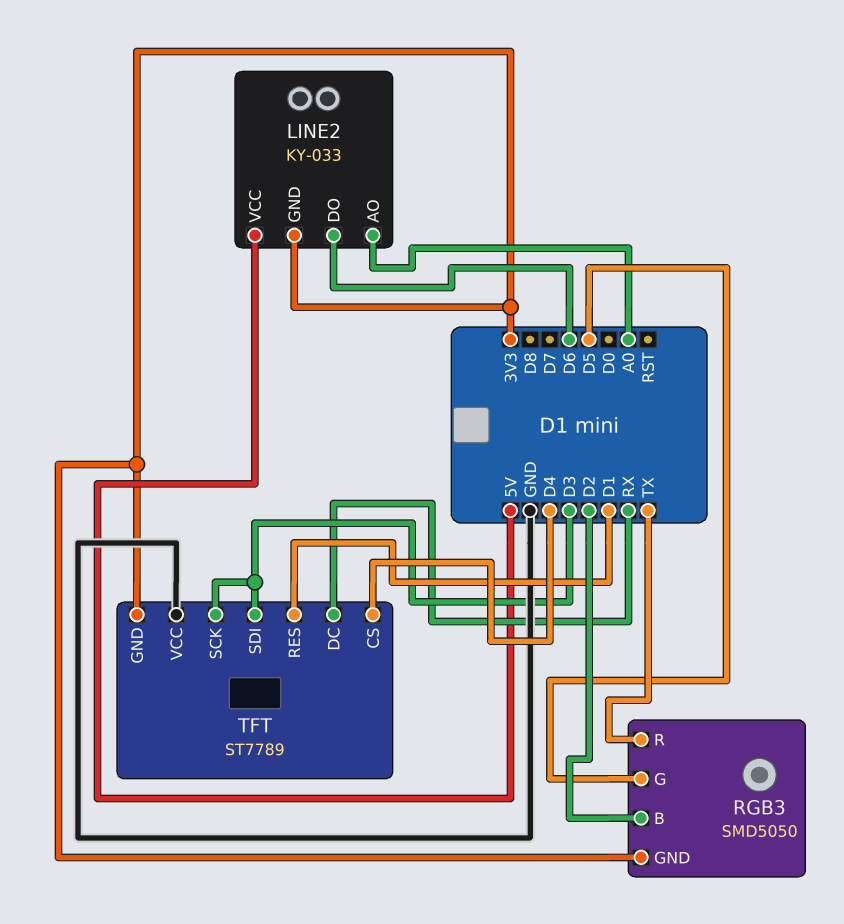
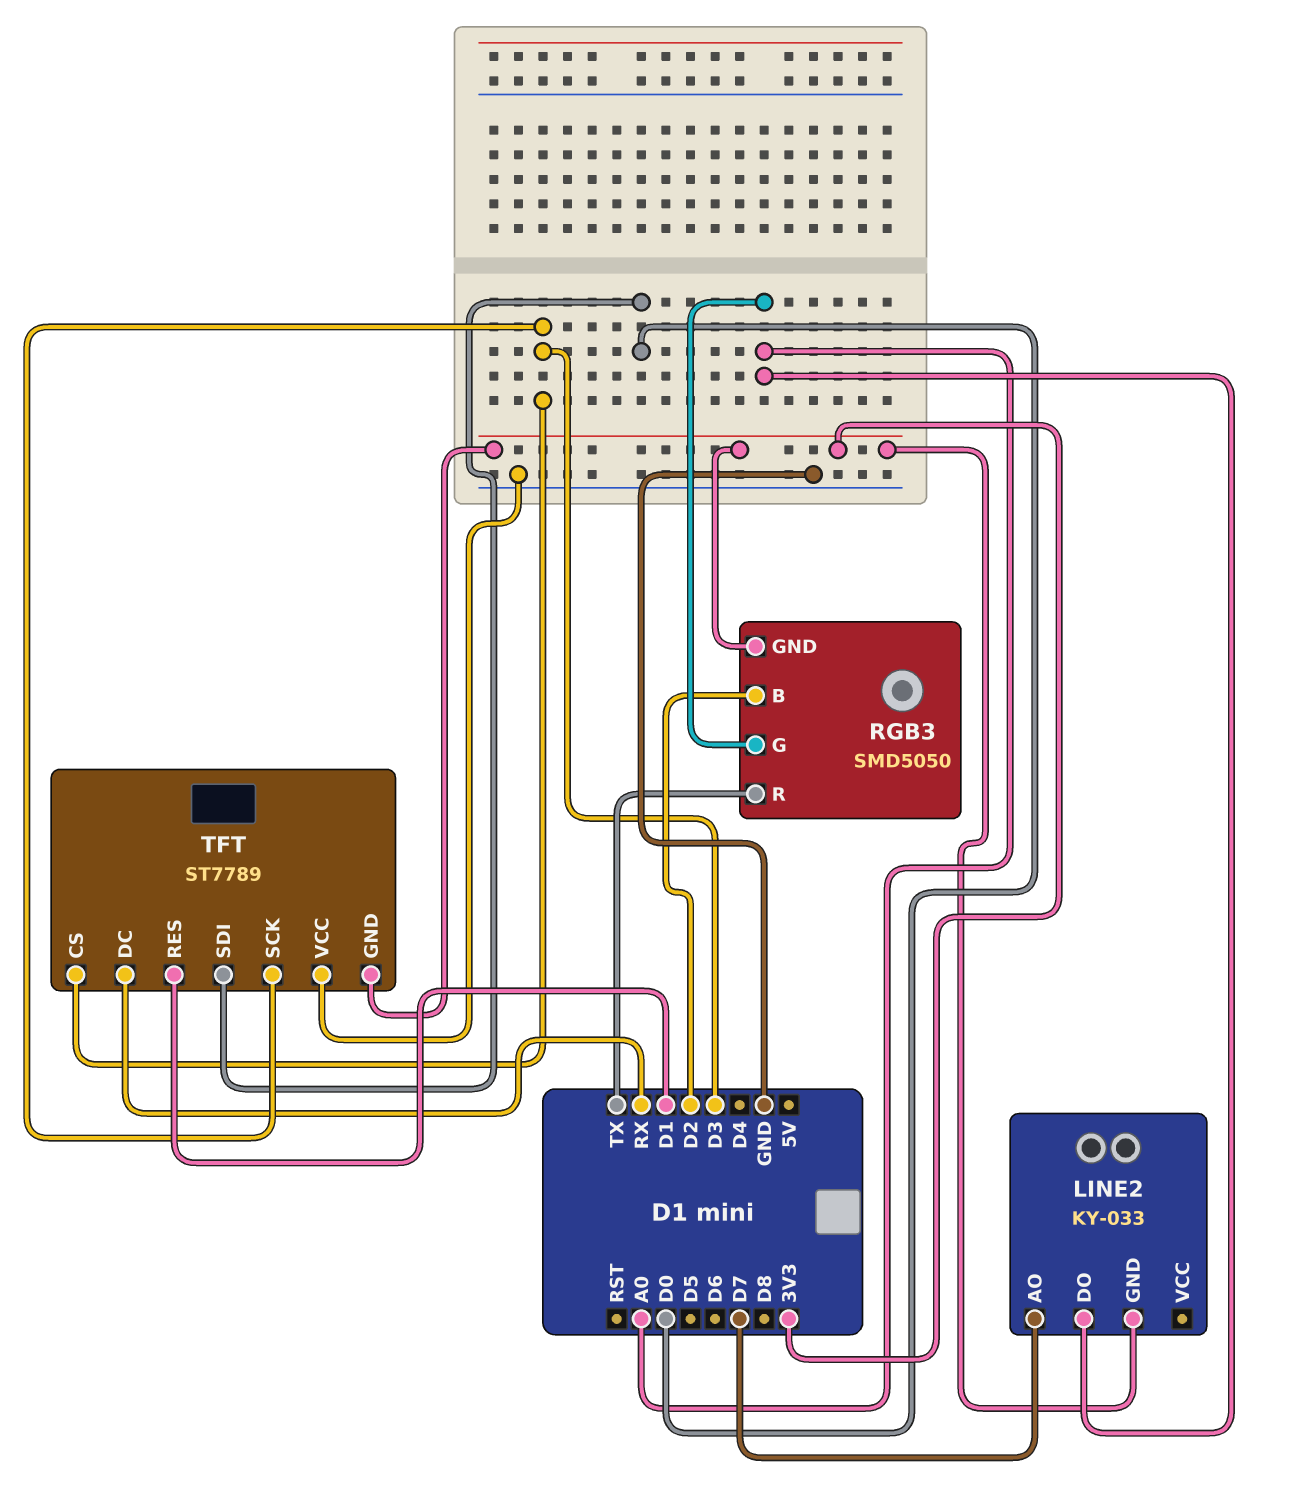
LINE2 pin AO: A0 -> D7
LINE2 pin DO: D6 -> A0
LINE2 pin VCC: 5V -> none
RGB3 pin G: D5 -> A0
TFT pin CS: D4 -> D3
TFT pin SDI: D3 -> D0

